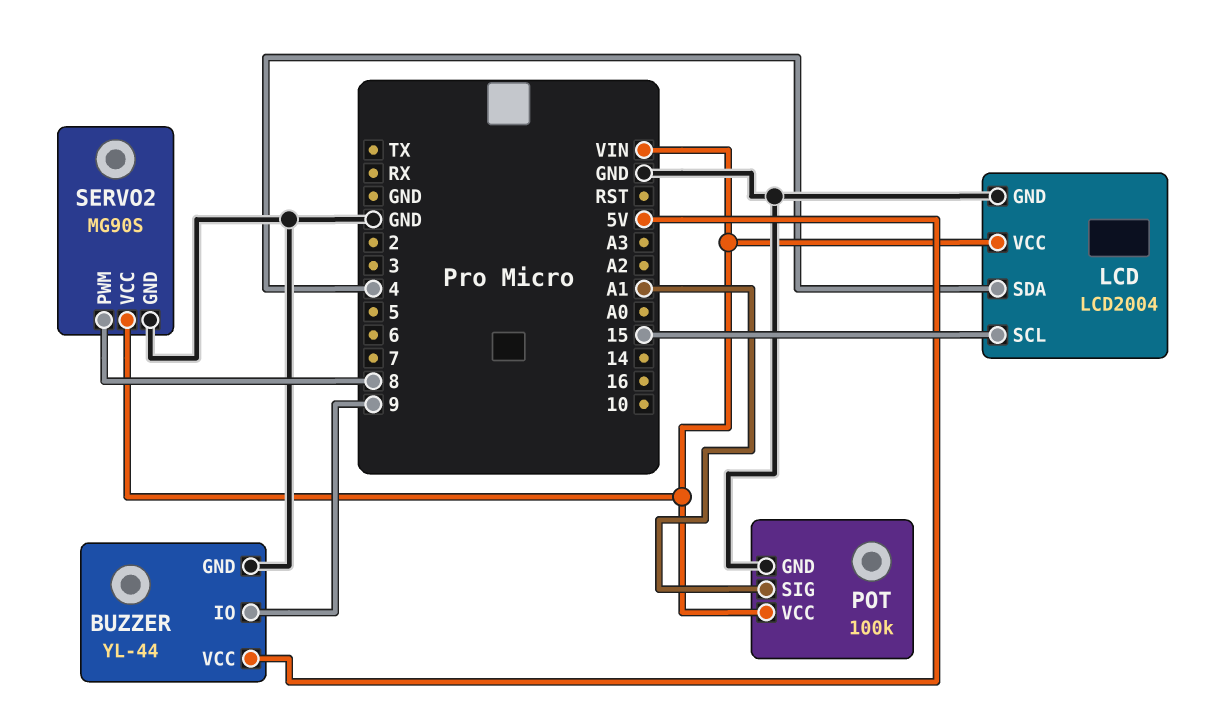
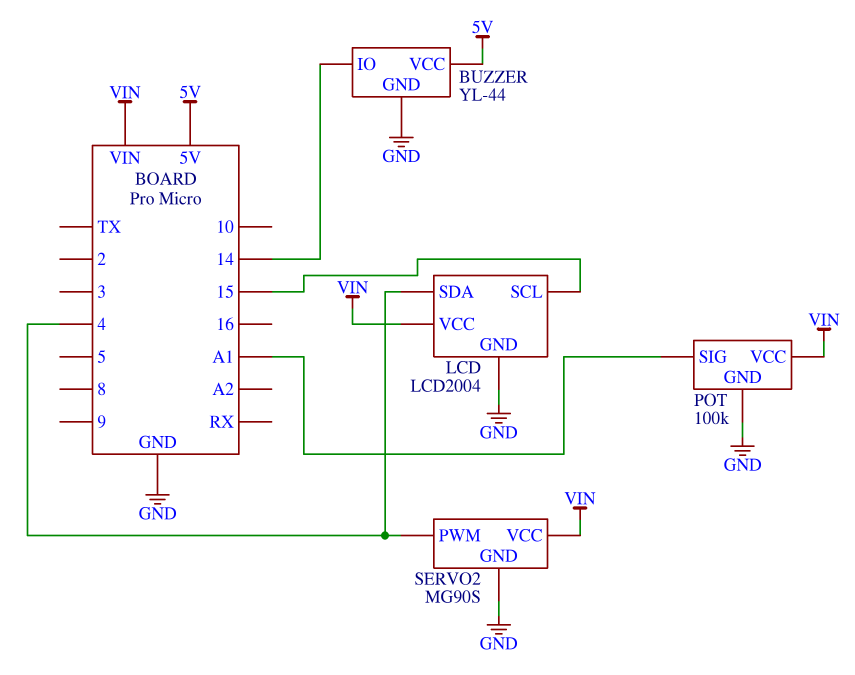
BUZZER pin IO: 9 -> 14
SERVO2 pin PWM: 8 -> 4

